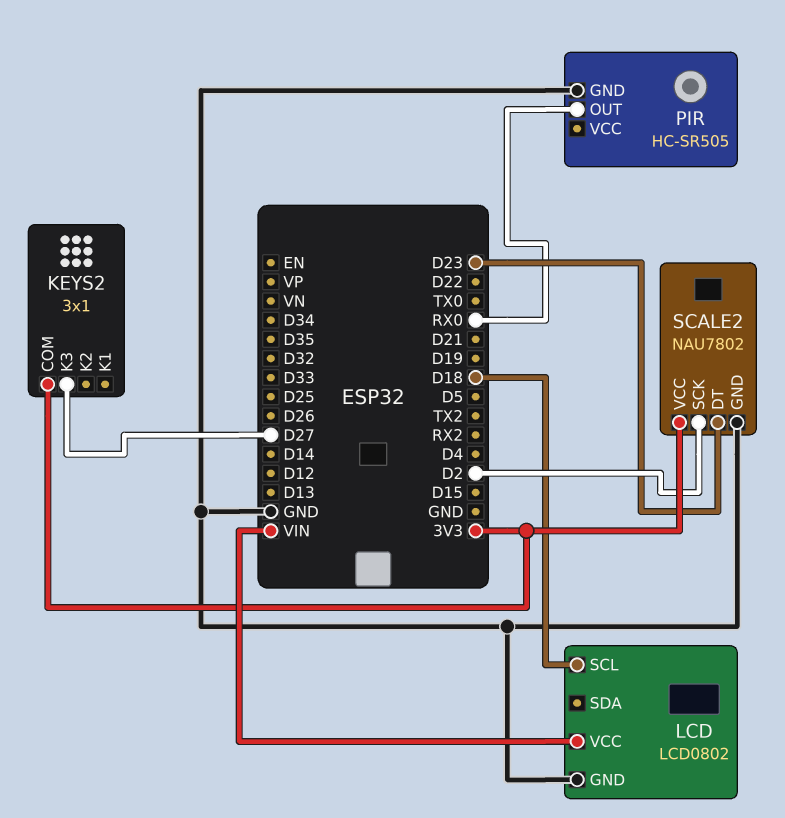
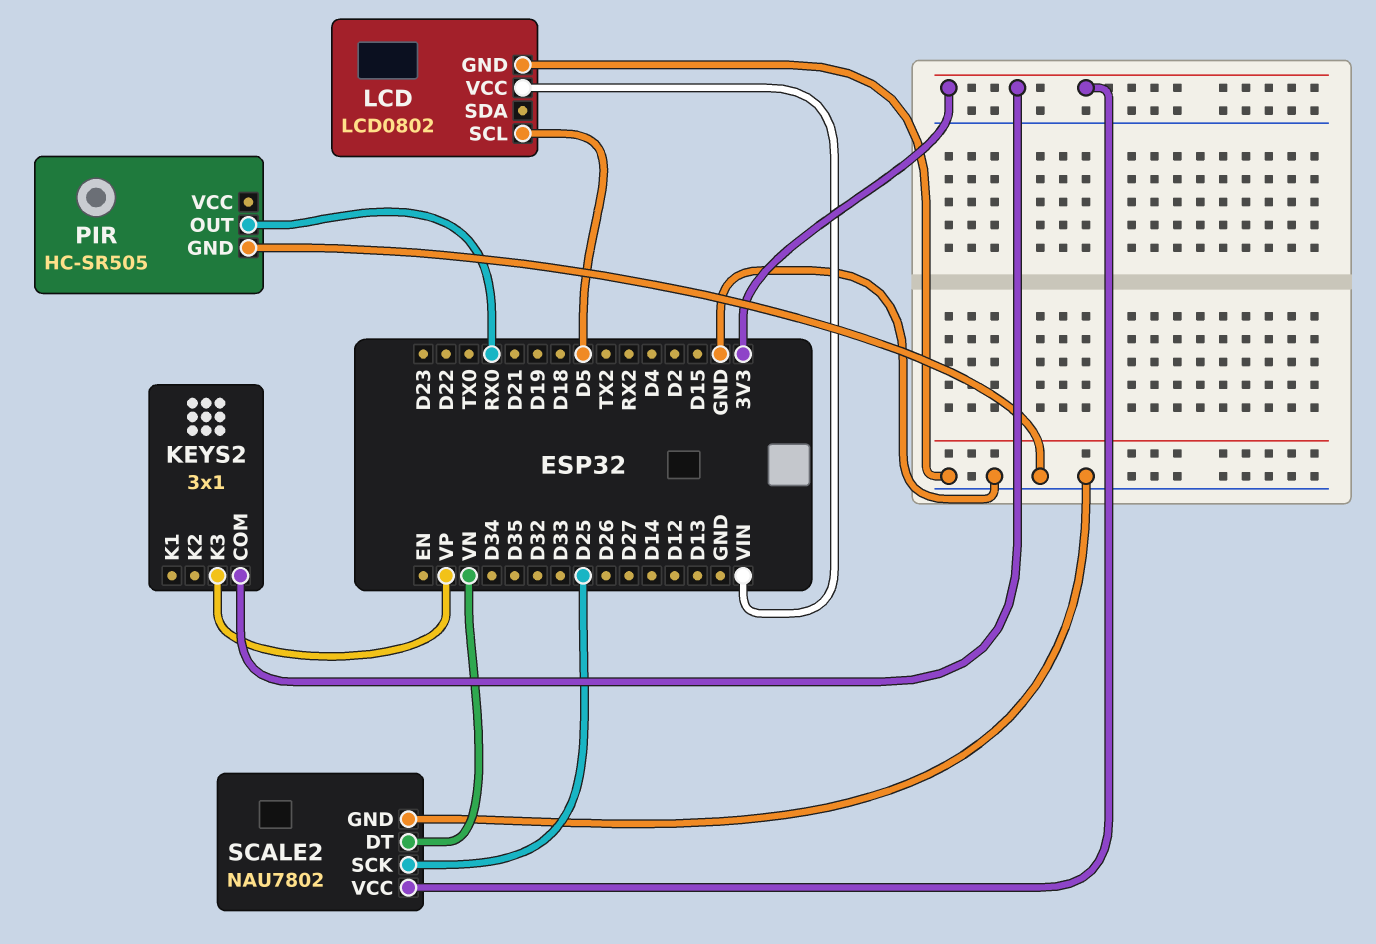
KEYS2 pin K3: D27 -> VP
LCD pin SCL: D18 -> D5
SCALE2 pin DT: D23 -> VN
SCALE2 pin SCK: D2 -> D25

